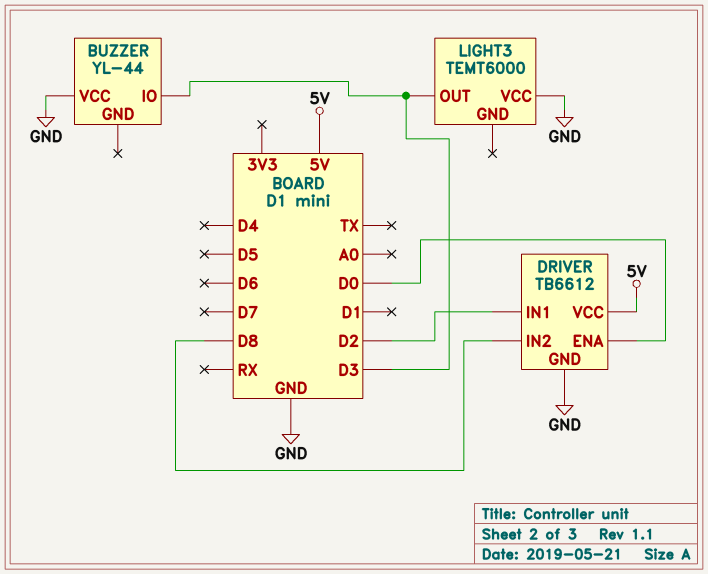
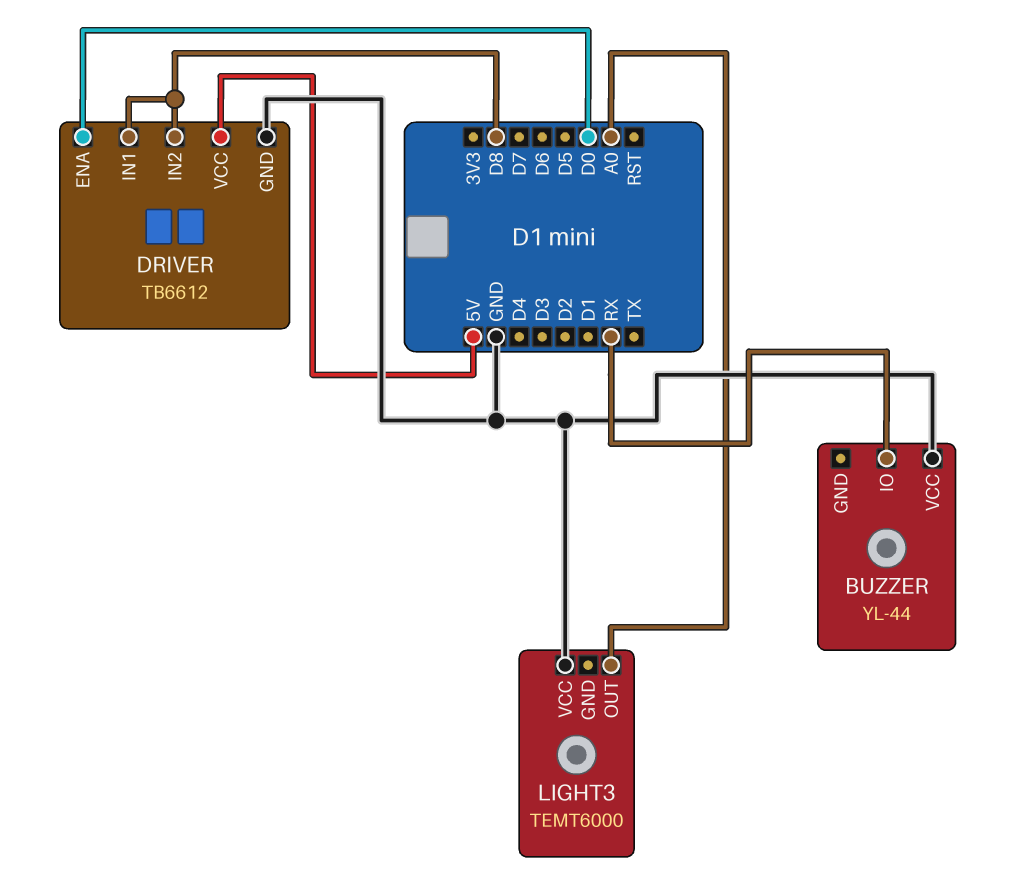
BUZZER pin IO: D3 -> RX
DRIVER pin IN1: D2 -> D8
LIGHT3 pin OUT: D3 -> A0

